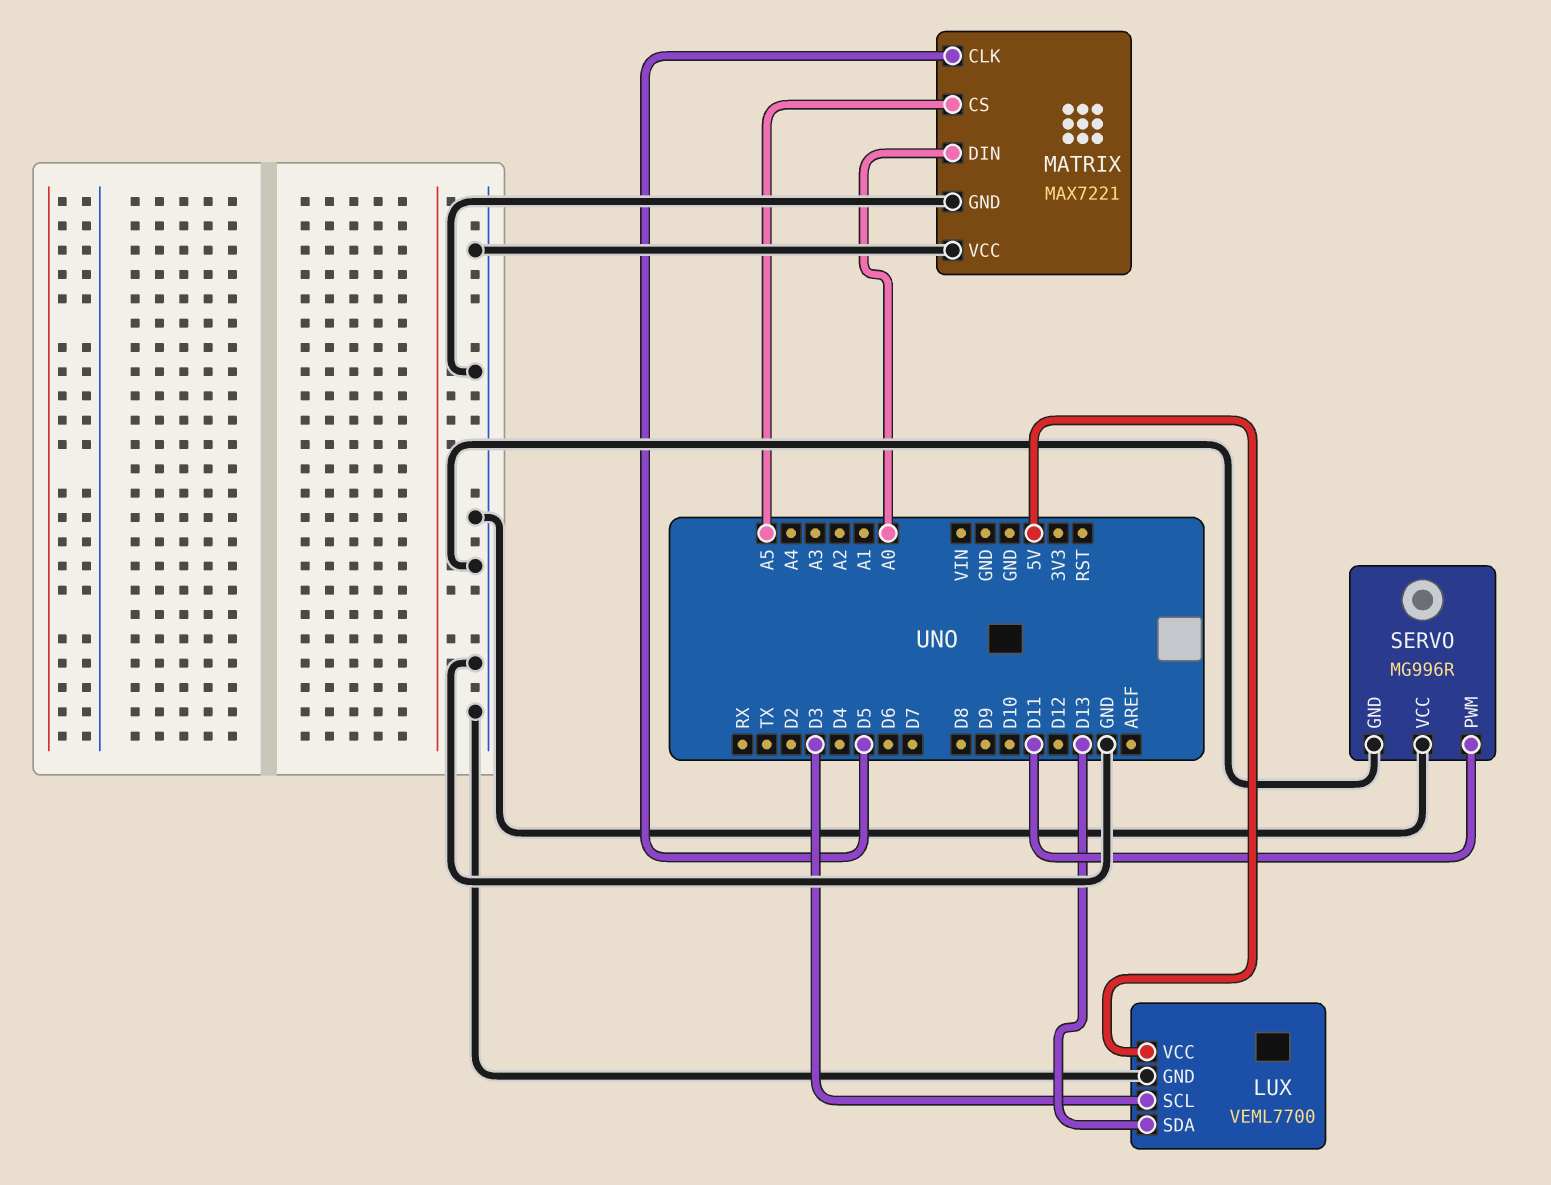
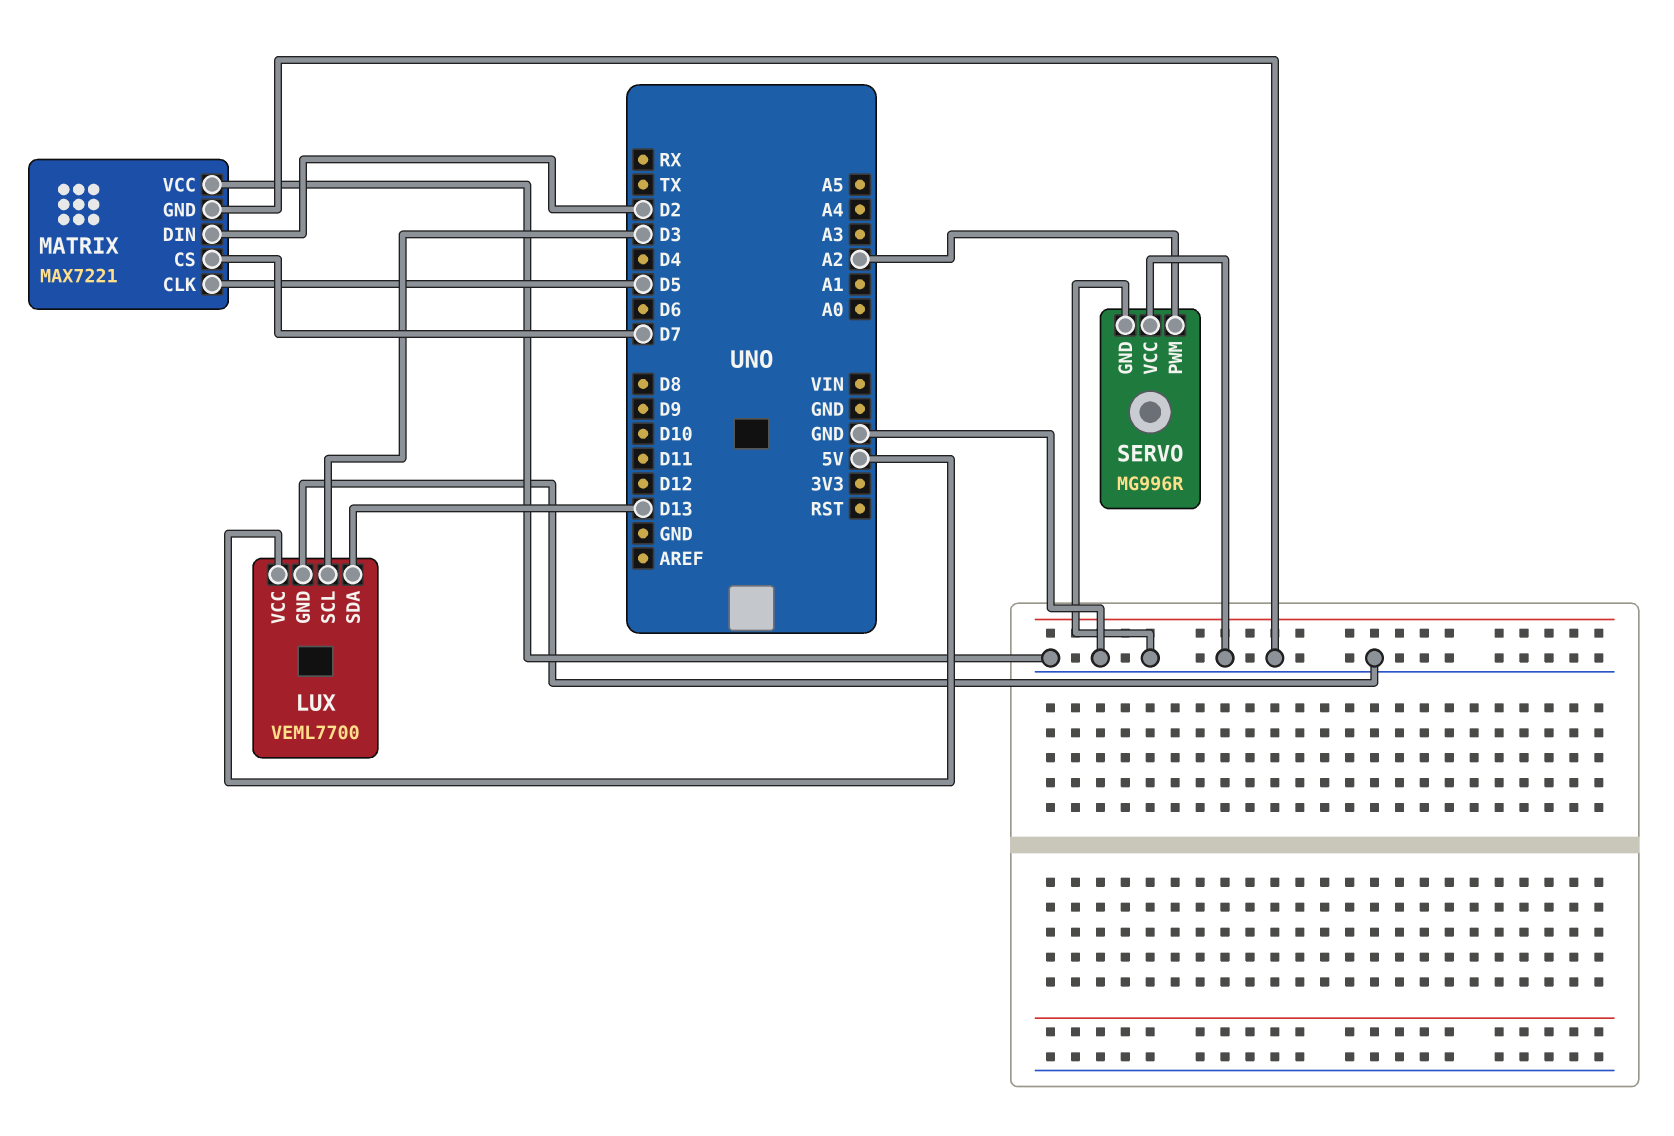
MATRIX pin CS: A5 -> D7
MATRIX pin DIN: A0 -> D2
SERVO pin PWM: D11 -> A2

